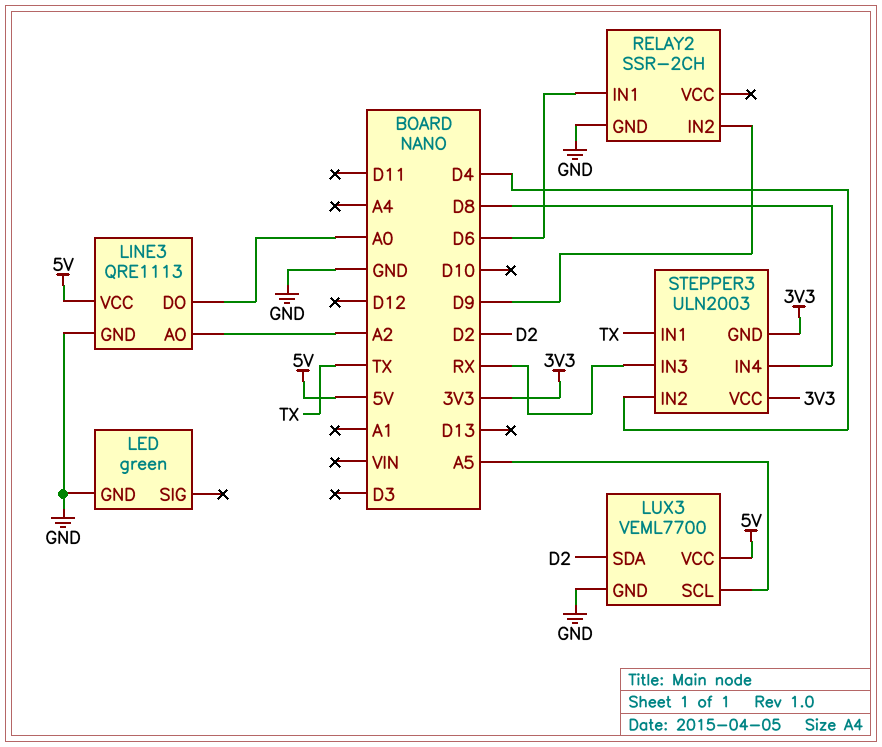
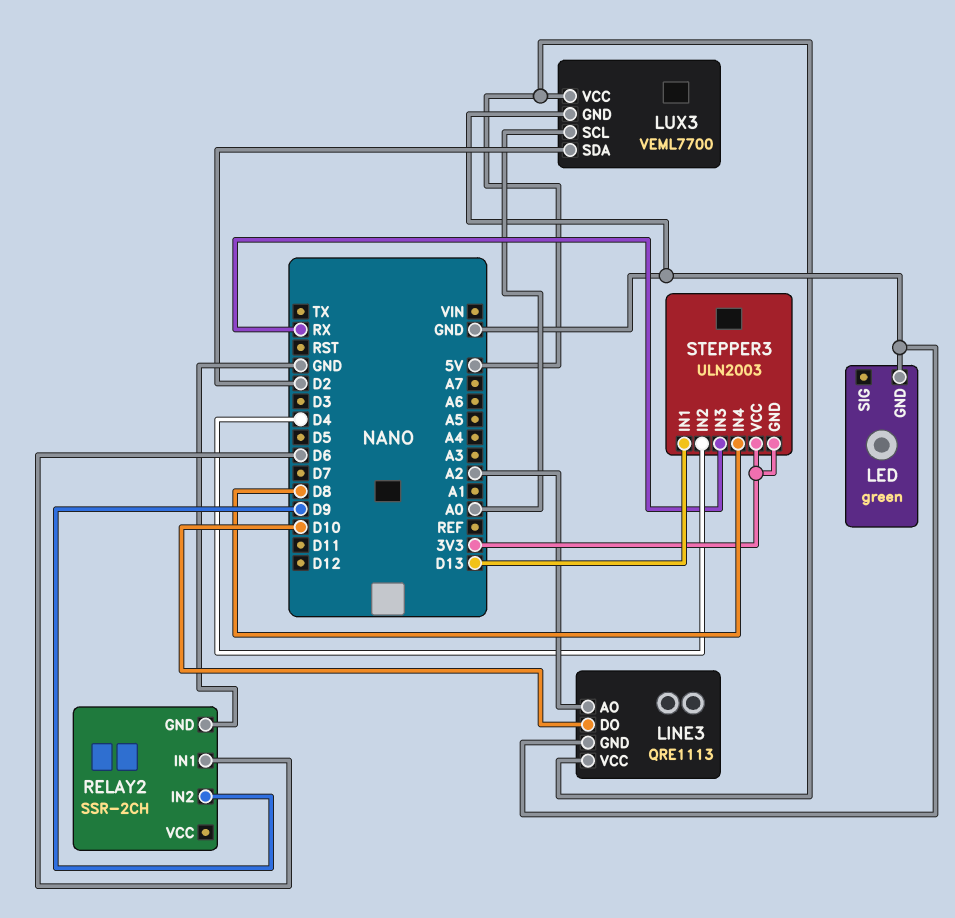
LINE3 pin DO: A0 -> D10
LUX3 pin SCL: A5 -> A0
STEPPER3 pin IN1: TX -> D13

